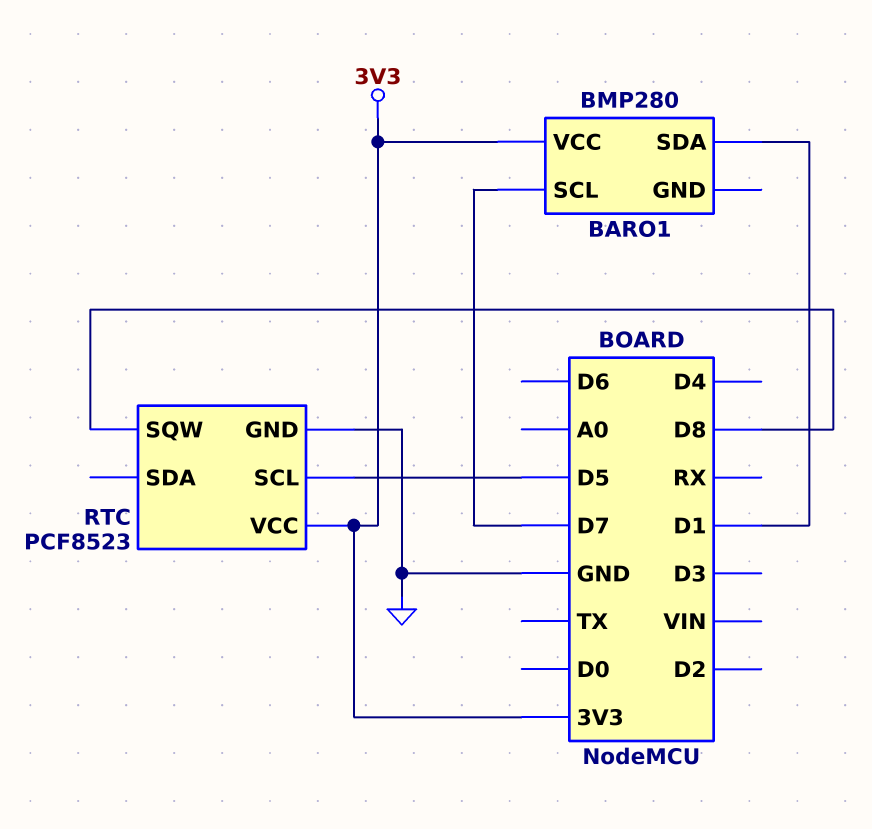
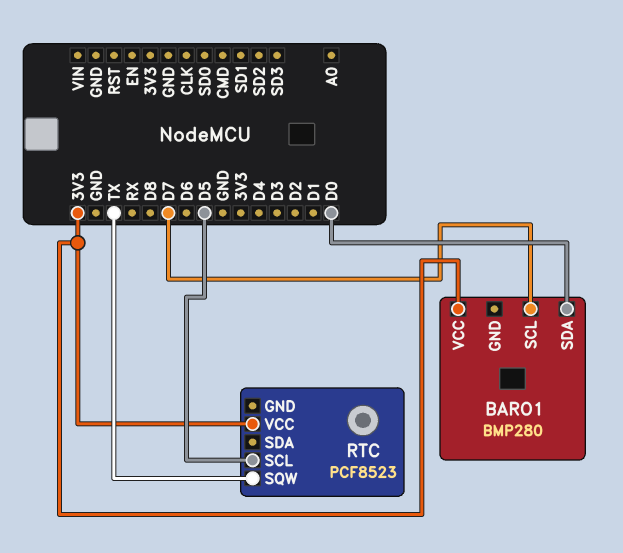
BARO1 pin SDA: D1 -> D0
RTC pin GND: GND -> none
RTC pin SQW: D8 -> TX

